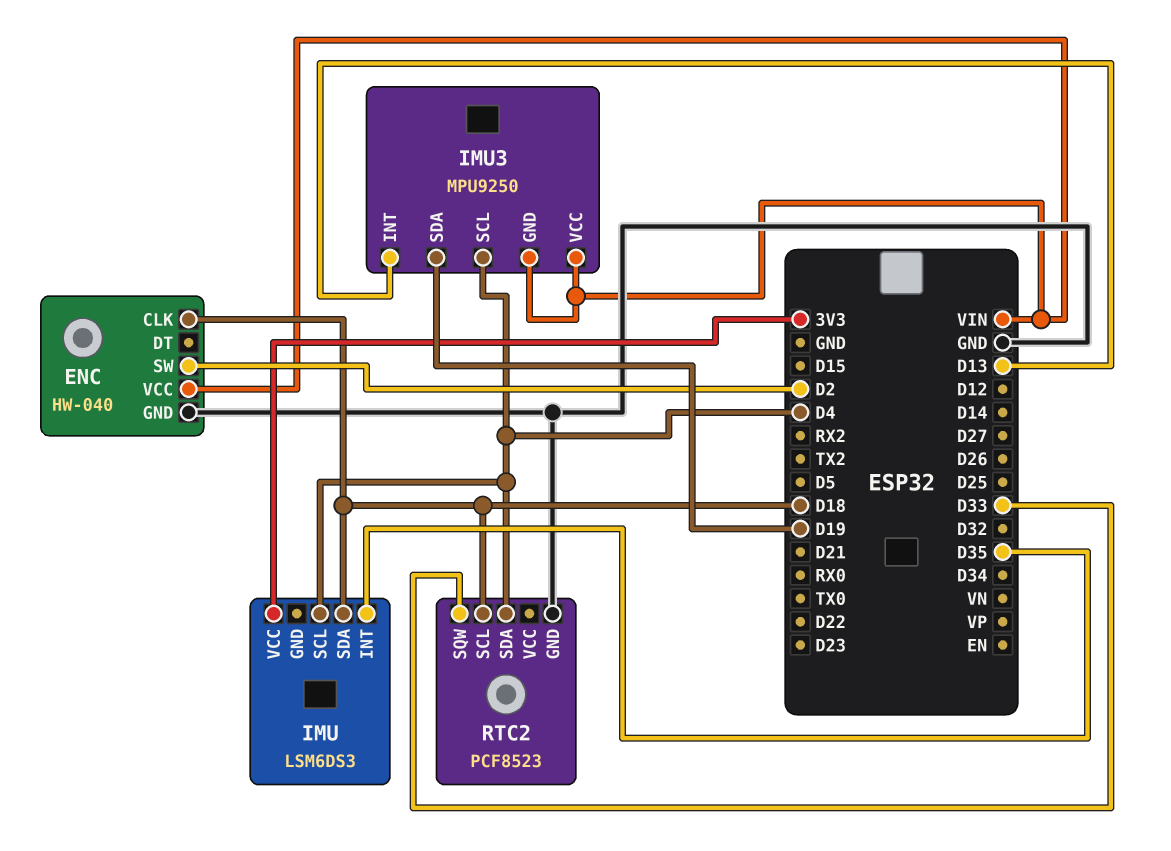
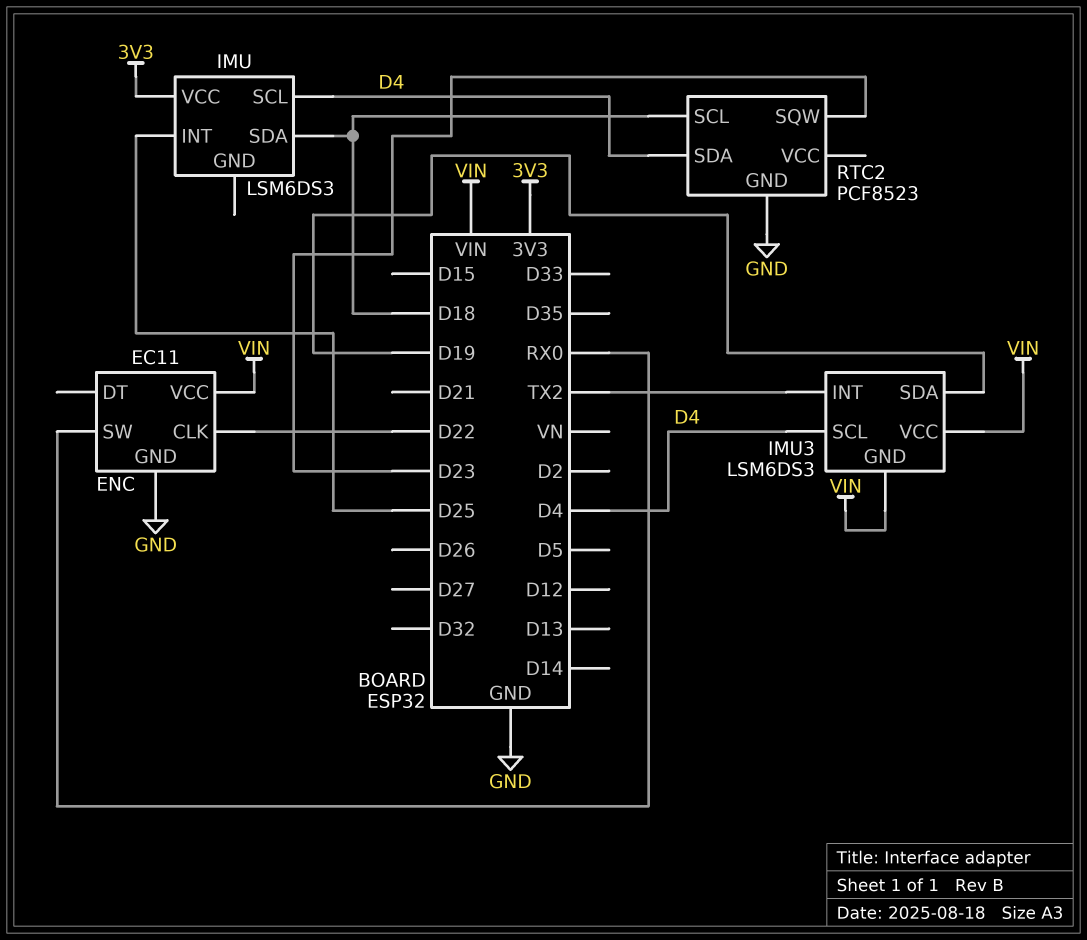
ENC: HW-040 -> EC11
ENC pin CLK: D18 -> D22
ENC pin SW: D2 -> RX0
IMU pin INT: D35 -> D25
IMU3: MPU9250 -> LSM6DS3
IMU3 pin INT: D13 -> TX2
RTC2 pin SQW: D33 -> D23

